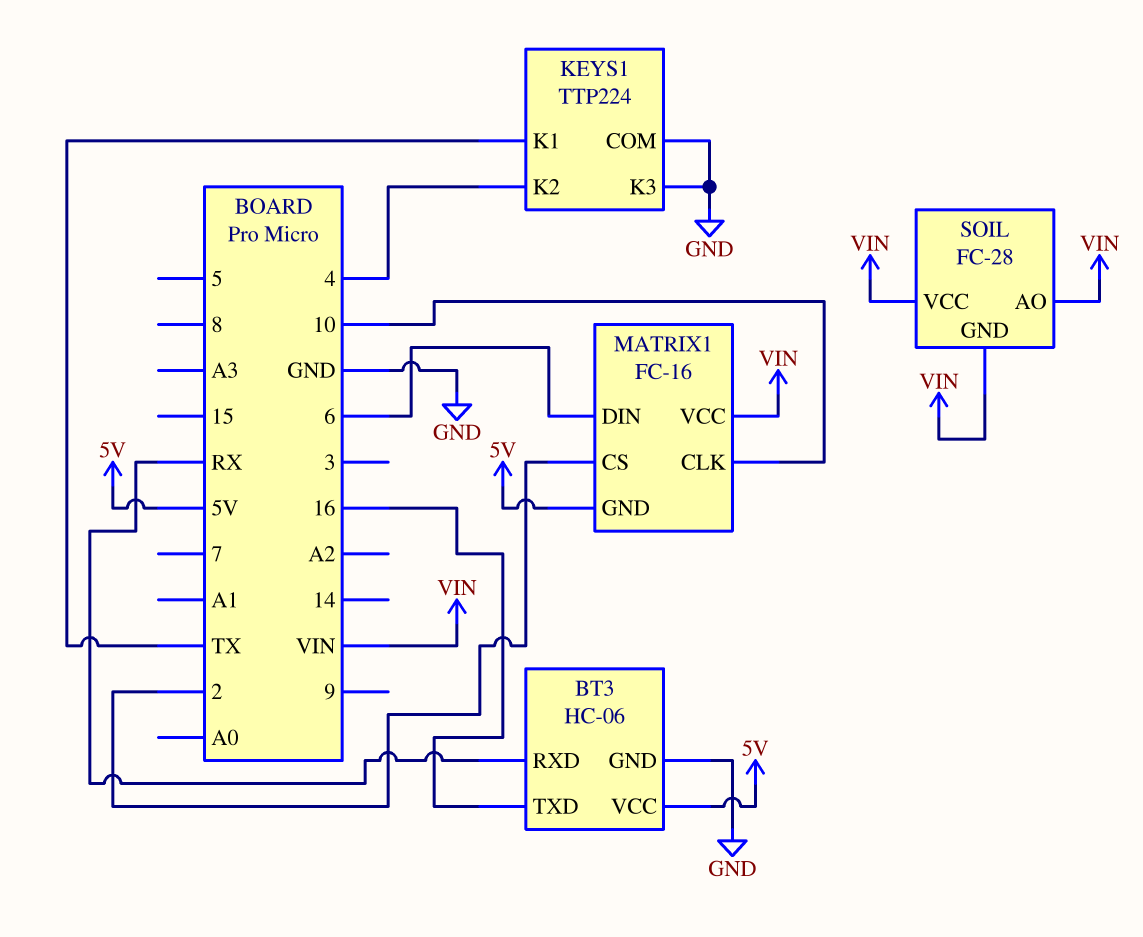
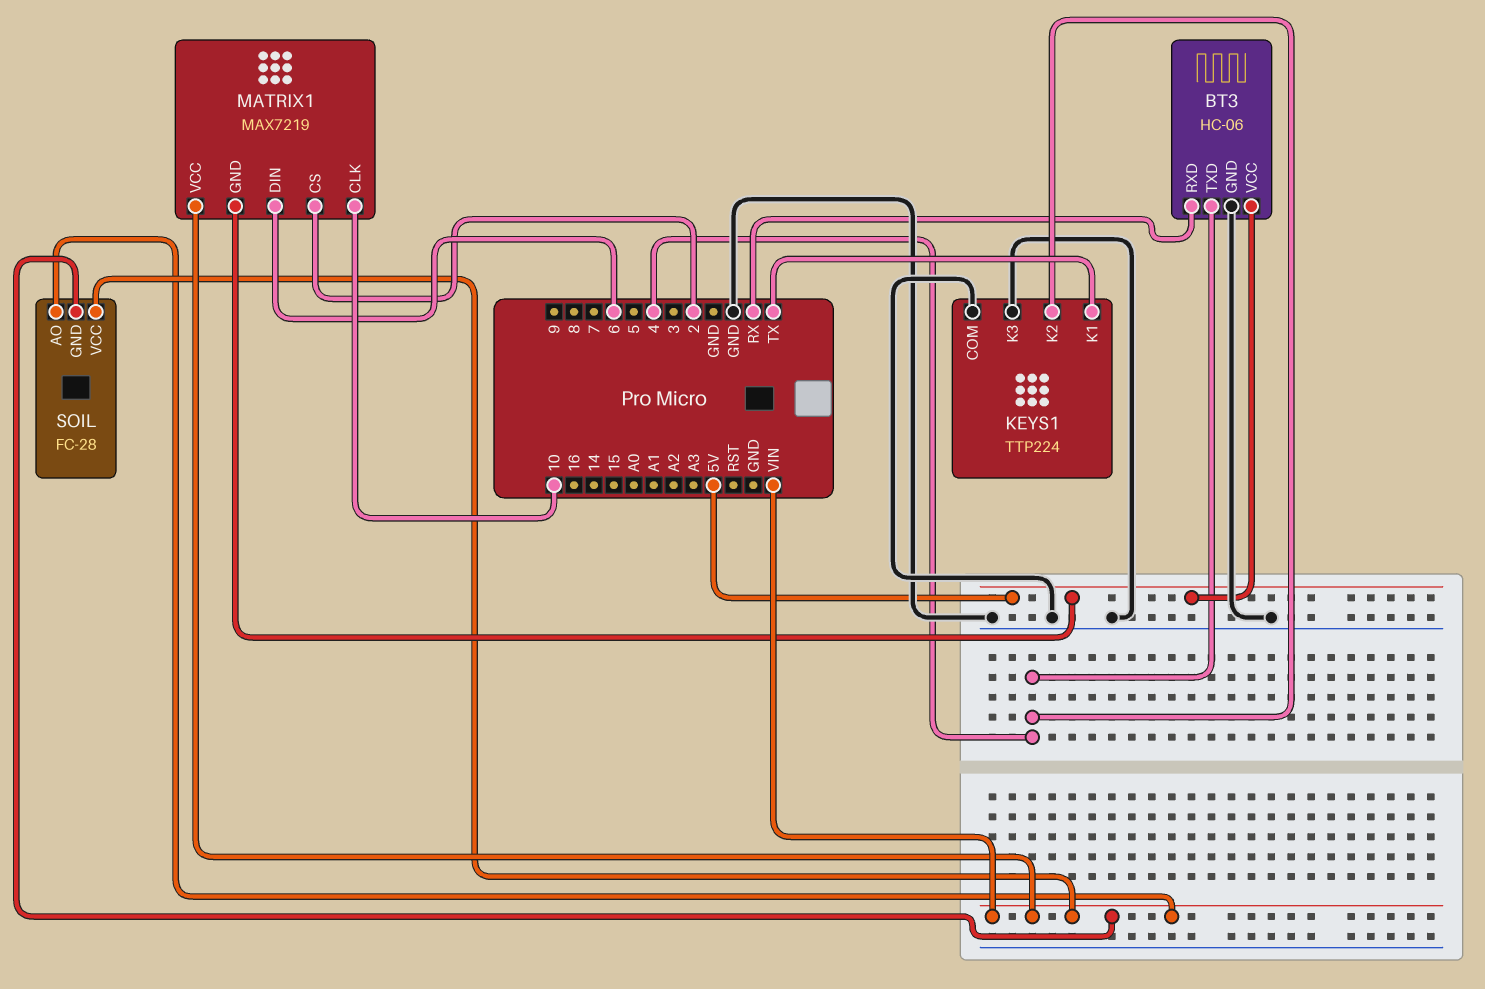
BT3 pin TXD: 16 -> 4
MATRIX1: FC-16 -> MAX7219

